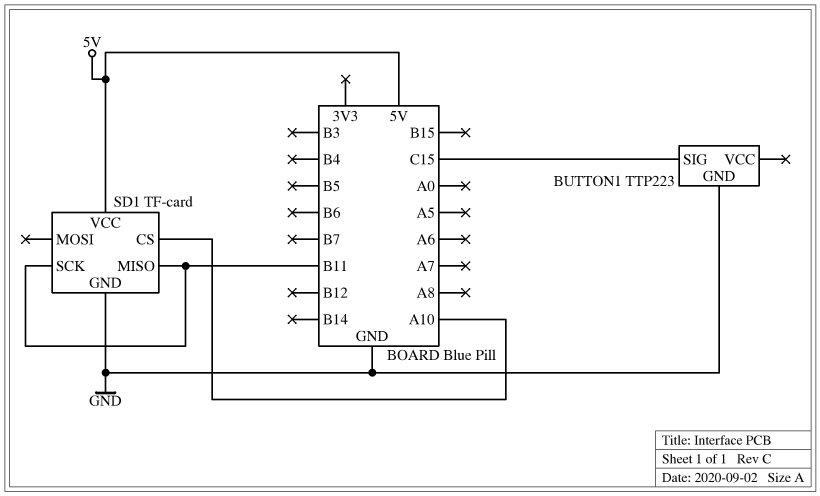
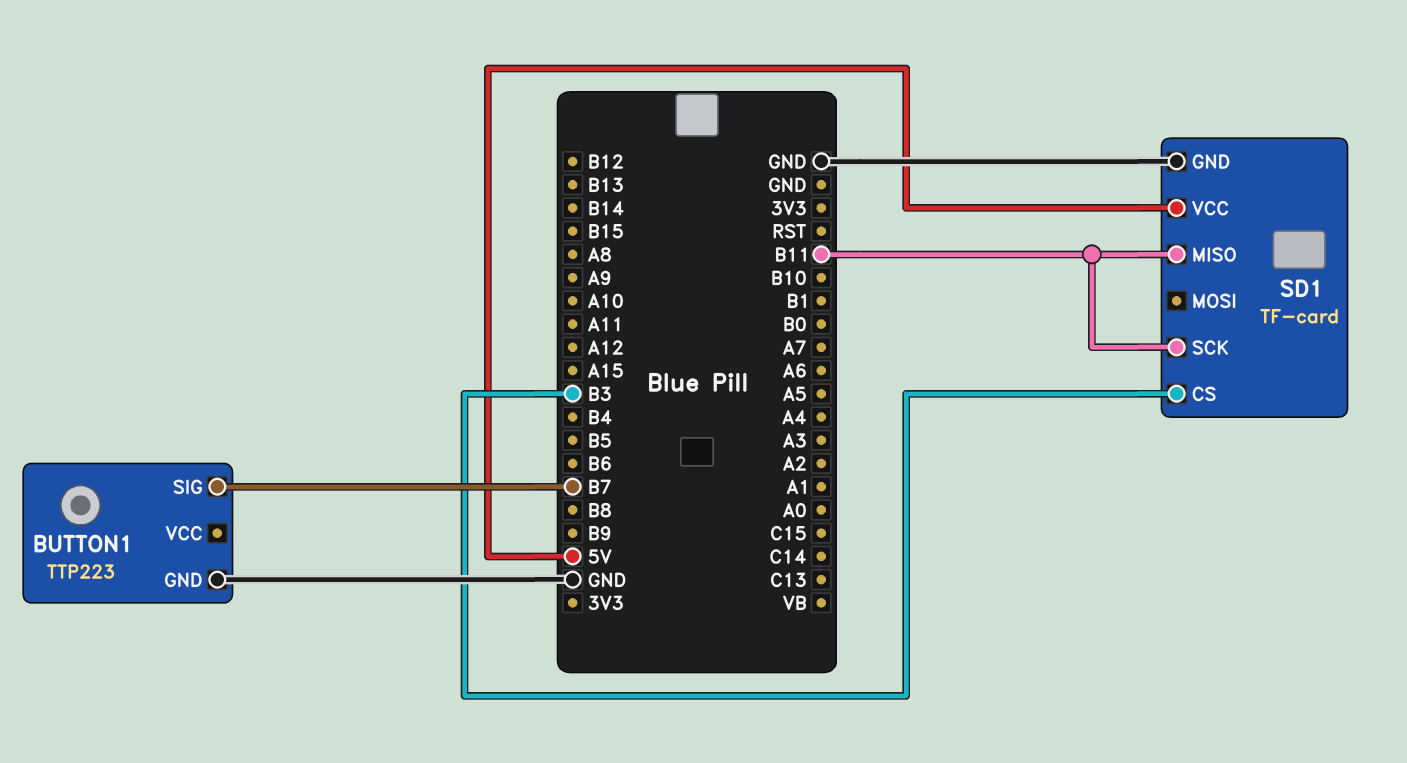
BUTTON1 pin SIG: C15 -> B7
SD1 pin CS: A10 -> B3

